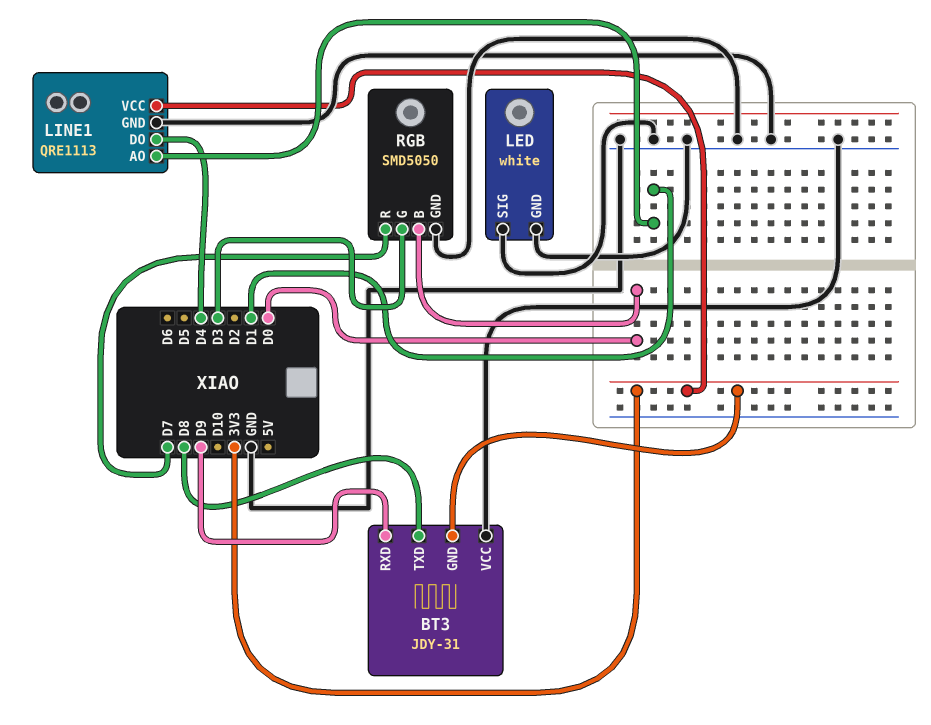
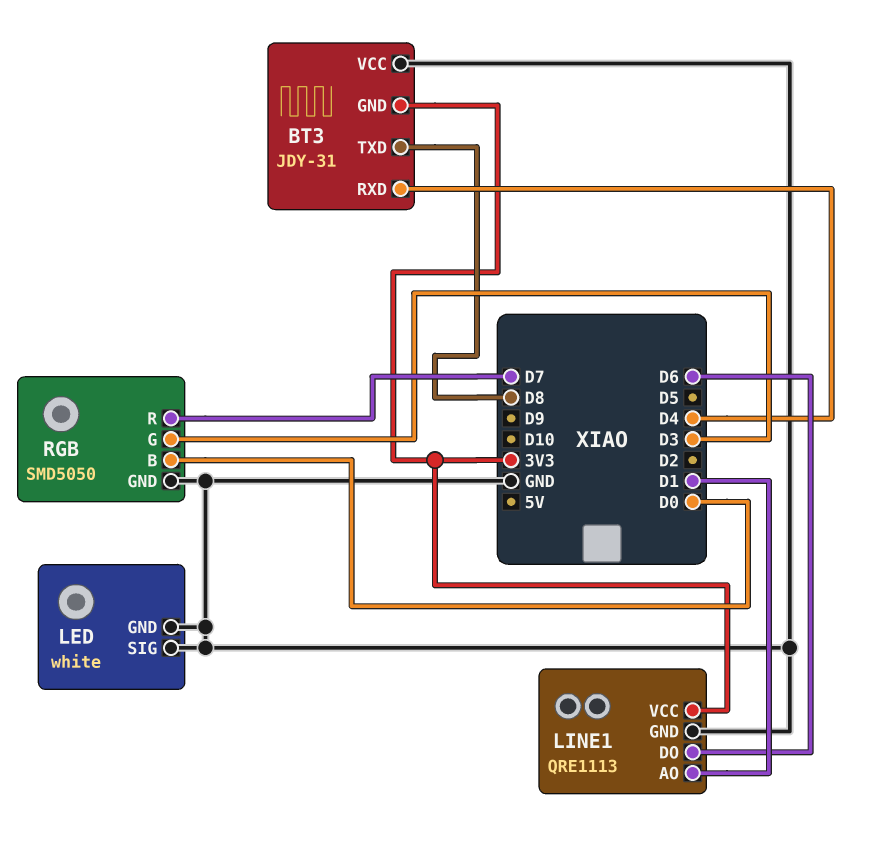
BT3 pin RXD: D9 -> D4
LINE1 pin DO: D4 -> D6

